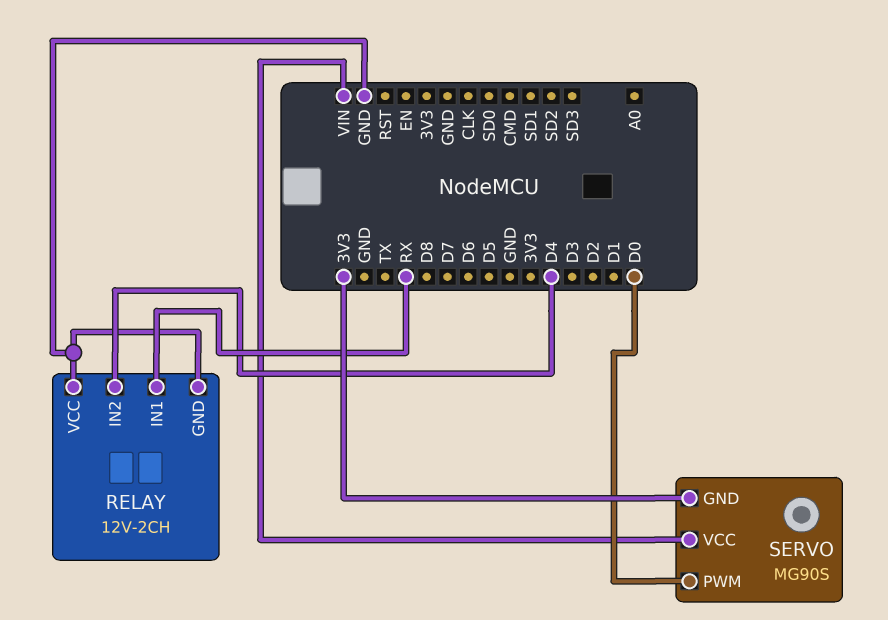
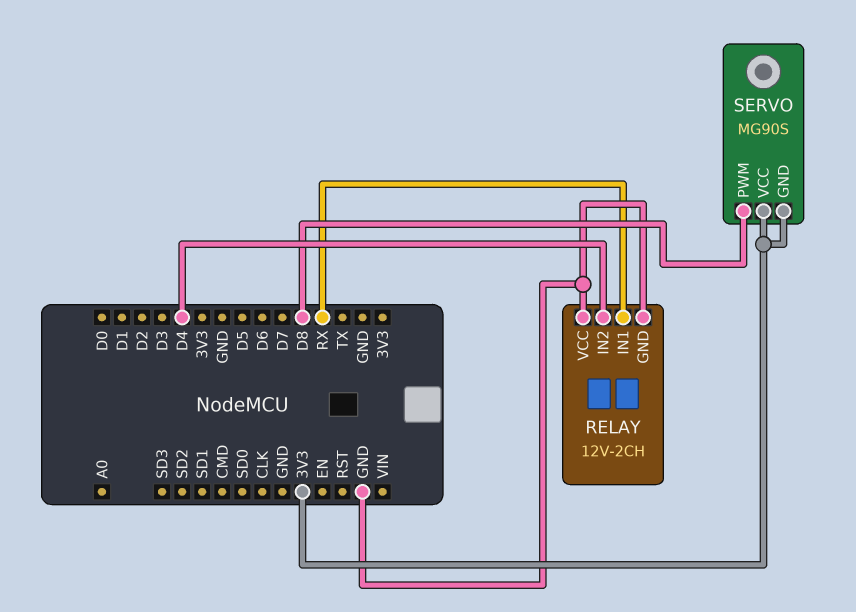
SERVO pin PWM: D0 -> D8
SERVO pin VCC: VIN -> 3V3

